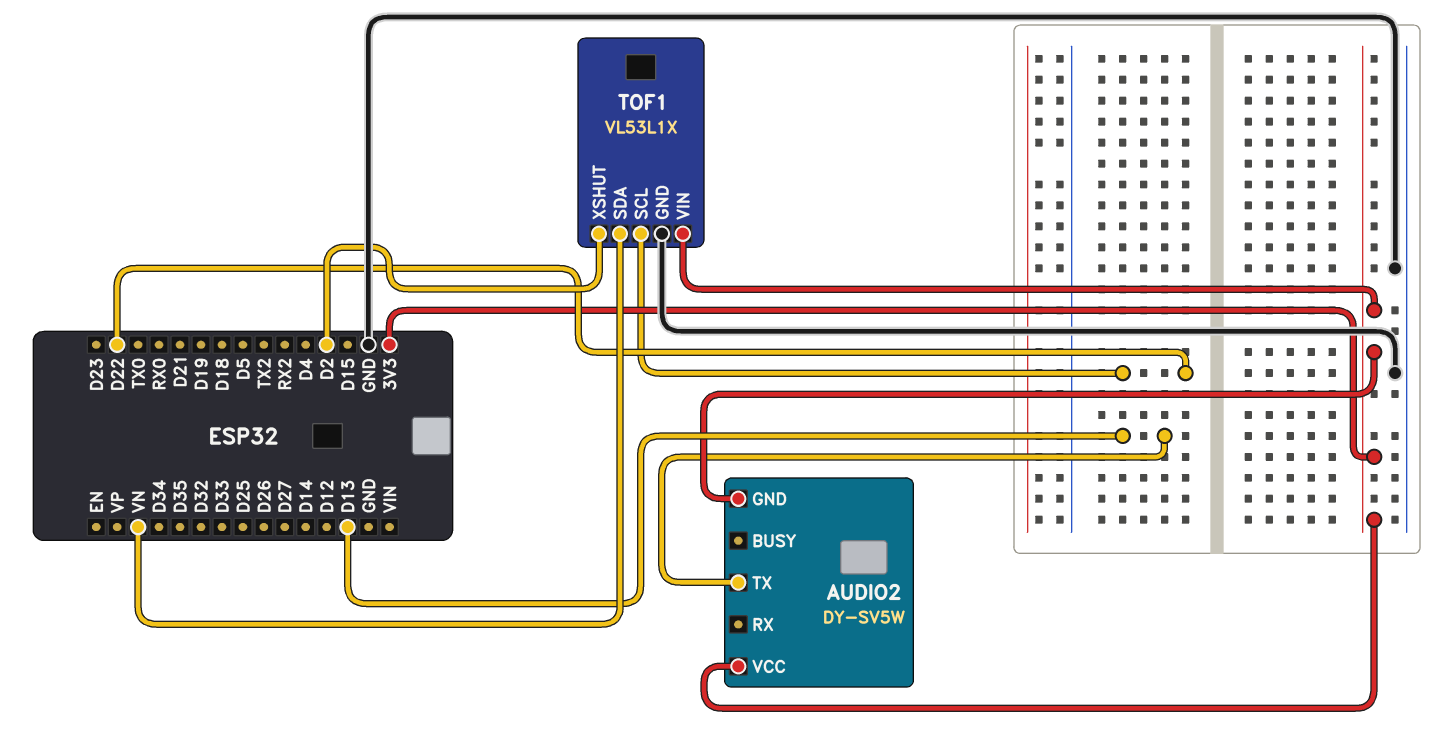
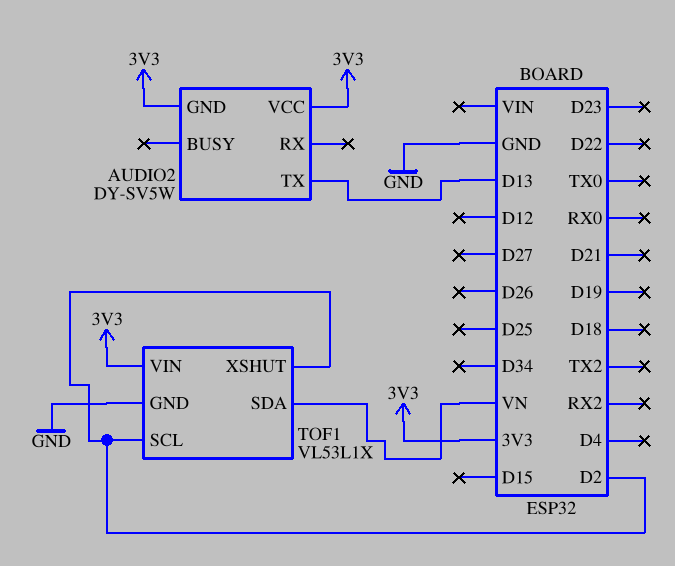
TOF1 pin SCL: D22 -> D2

